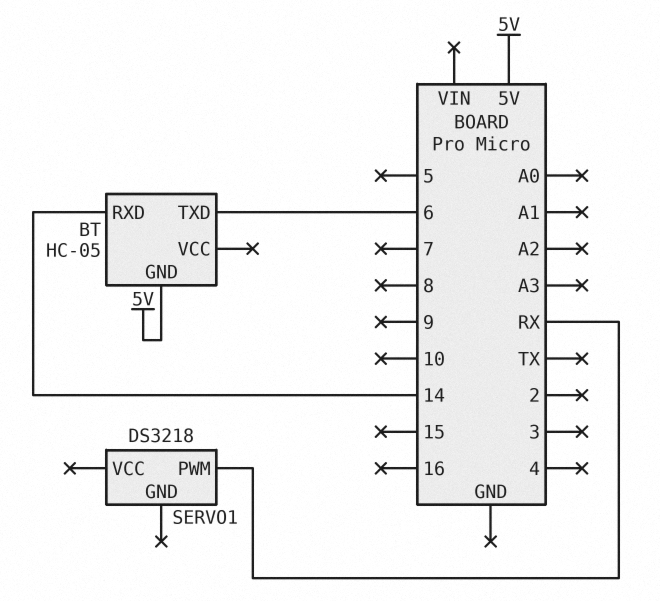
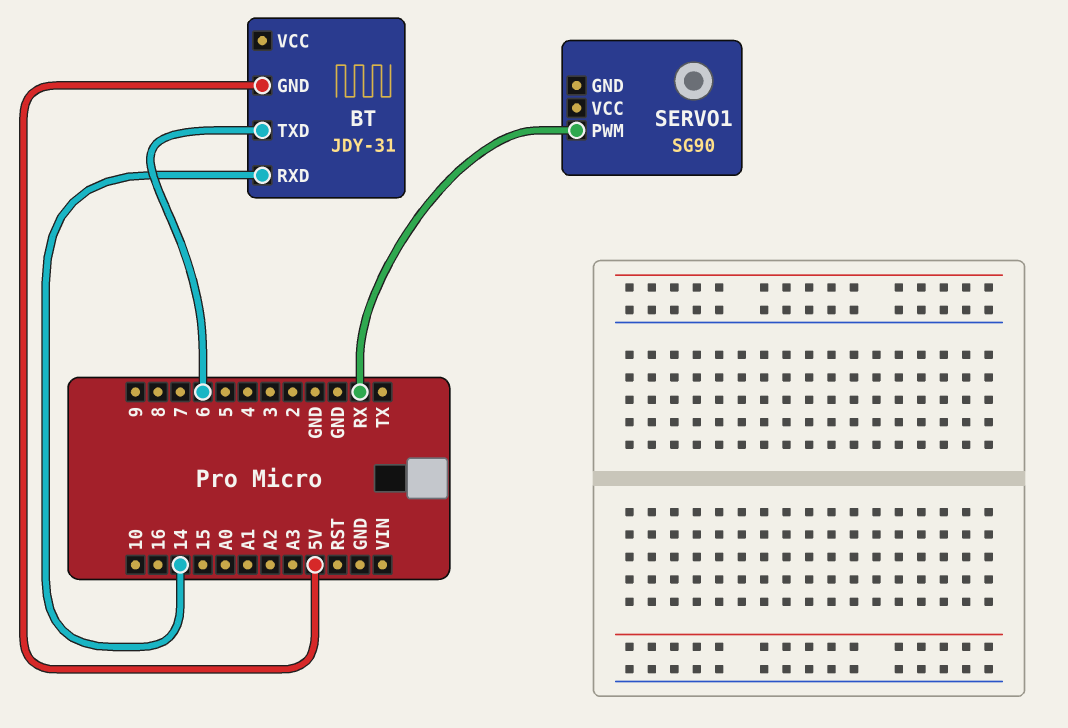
BT: HC-05 -> JDY-31
SERVO1: DS3218 -> SG90

